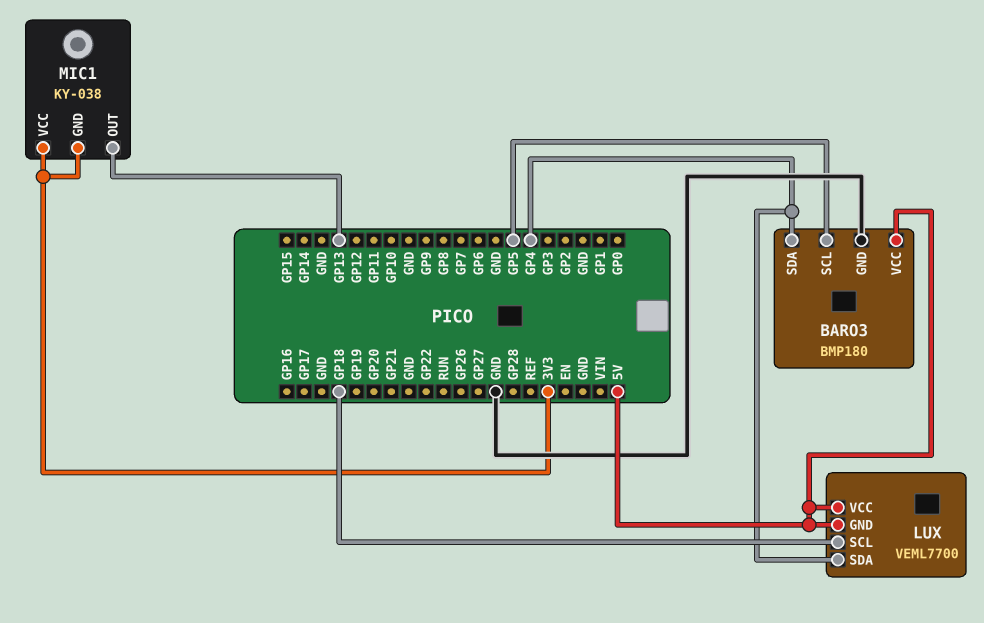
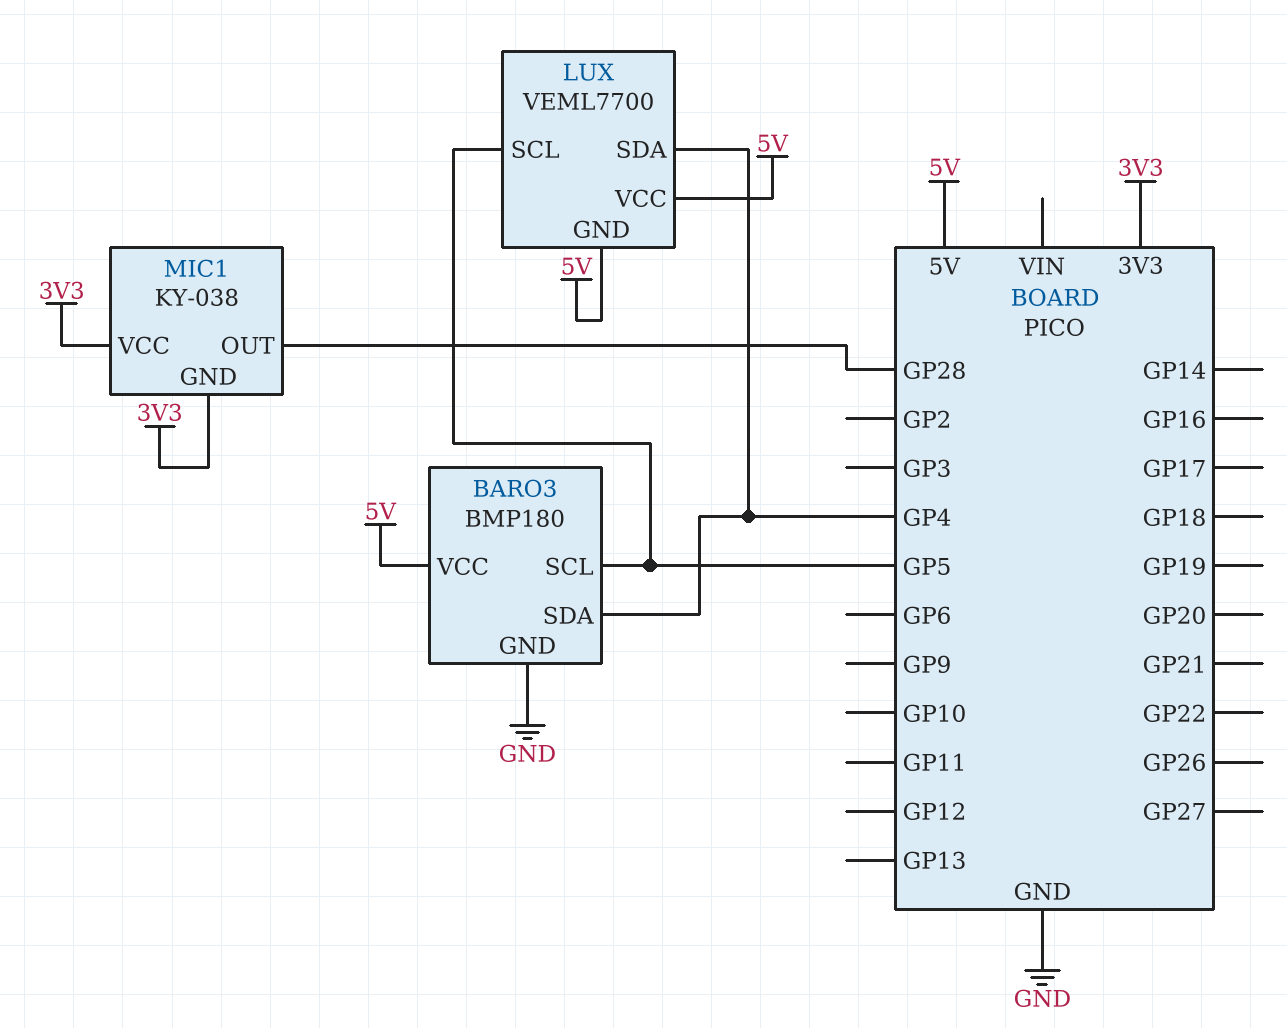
LUX pin SCL: GP18 -> GP5
MIC1 pin OUT: GP13 -> GP28

